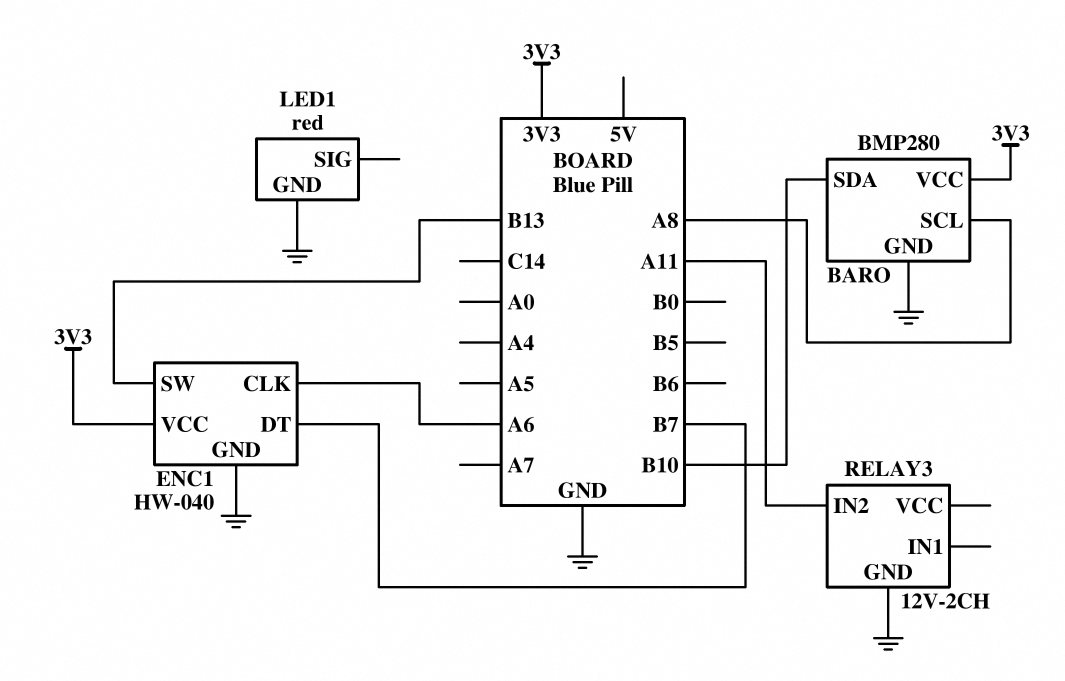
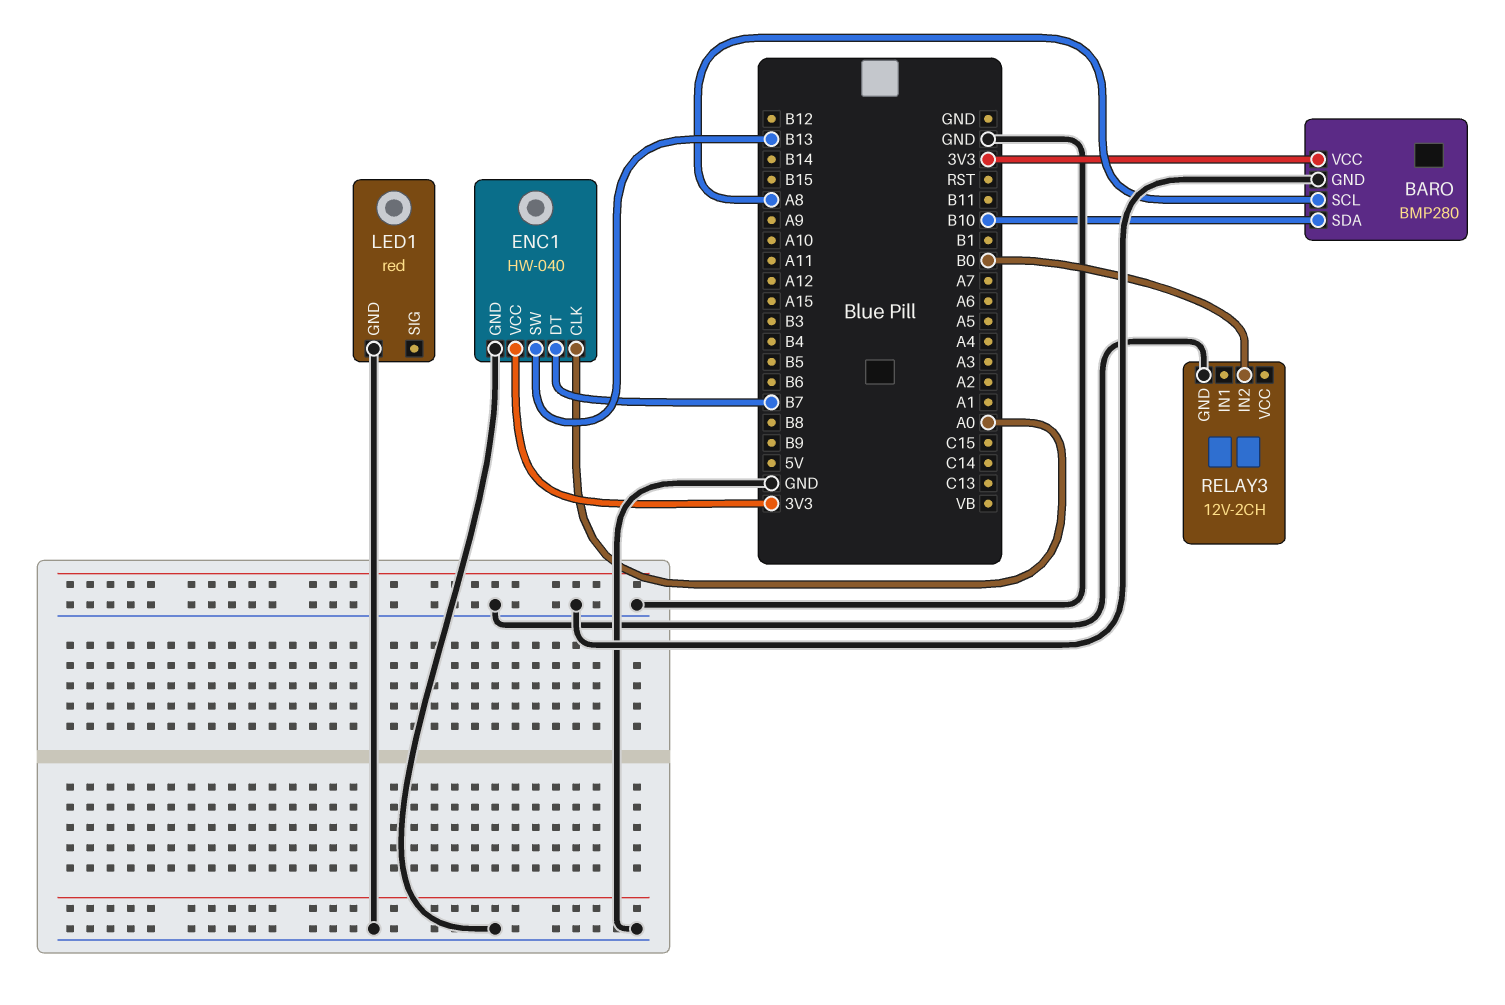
ENC1 pin CLK: A6 -> A0
RELAY3 pin IN2: A11 -> B0

